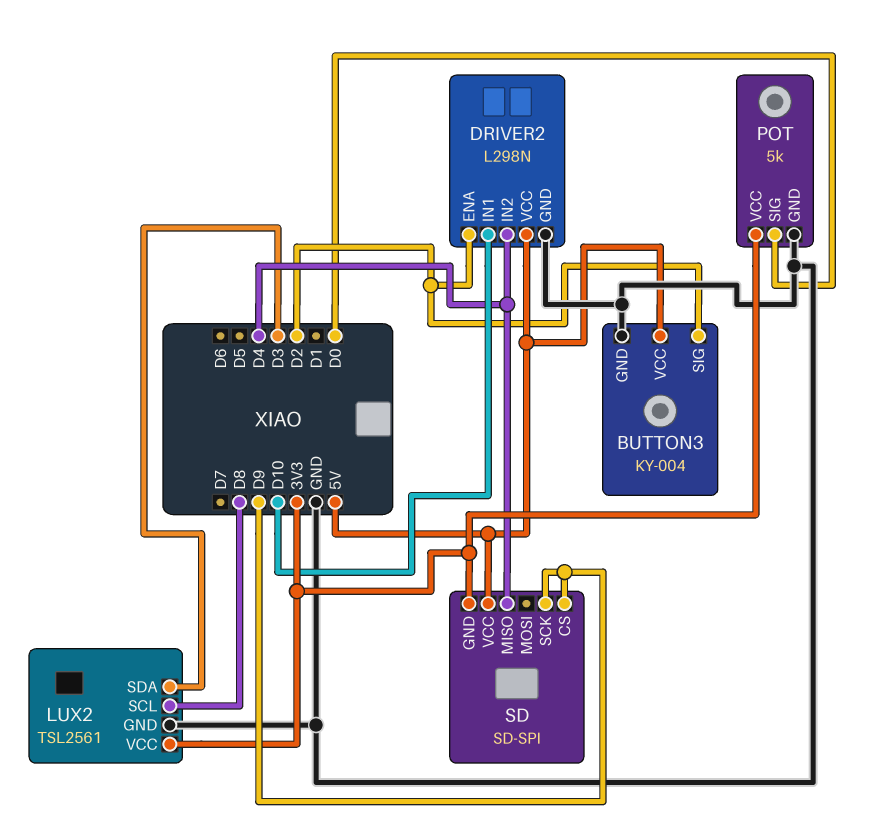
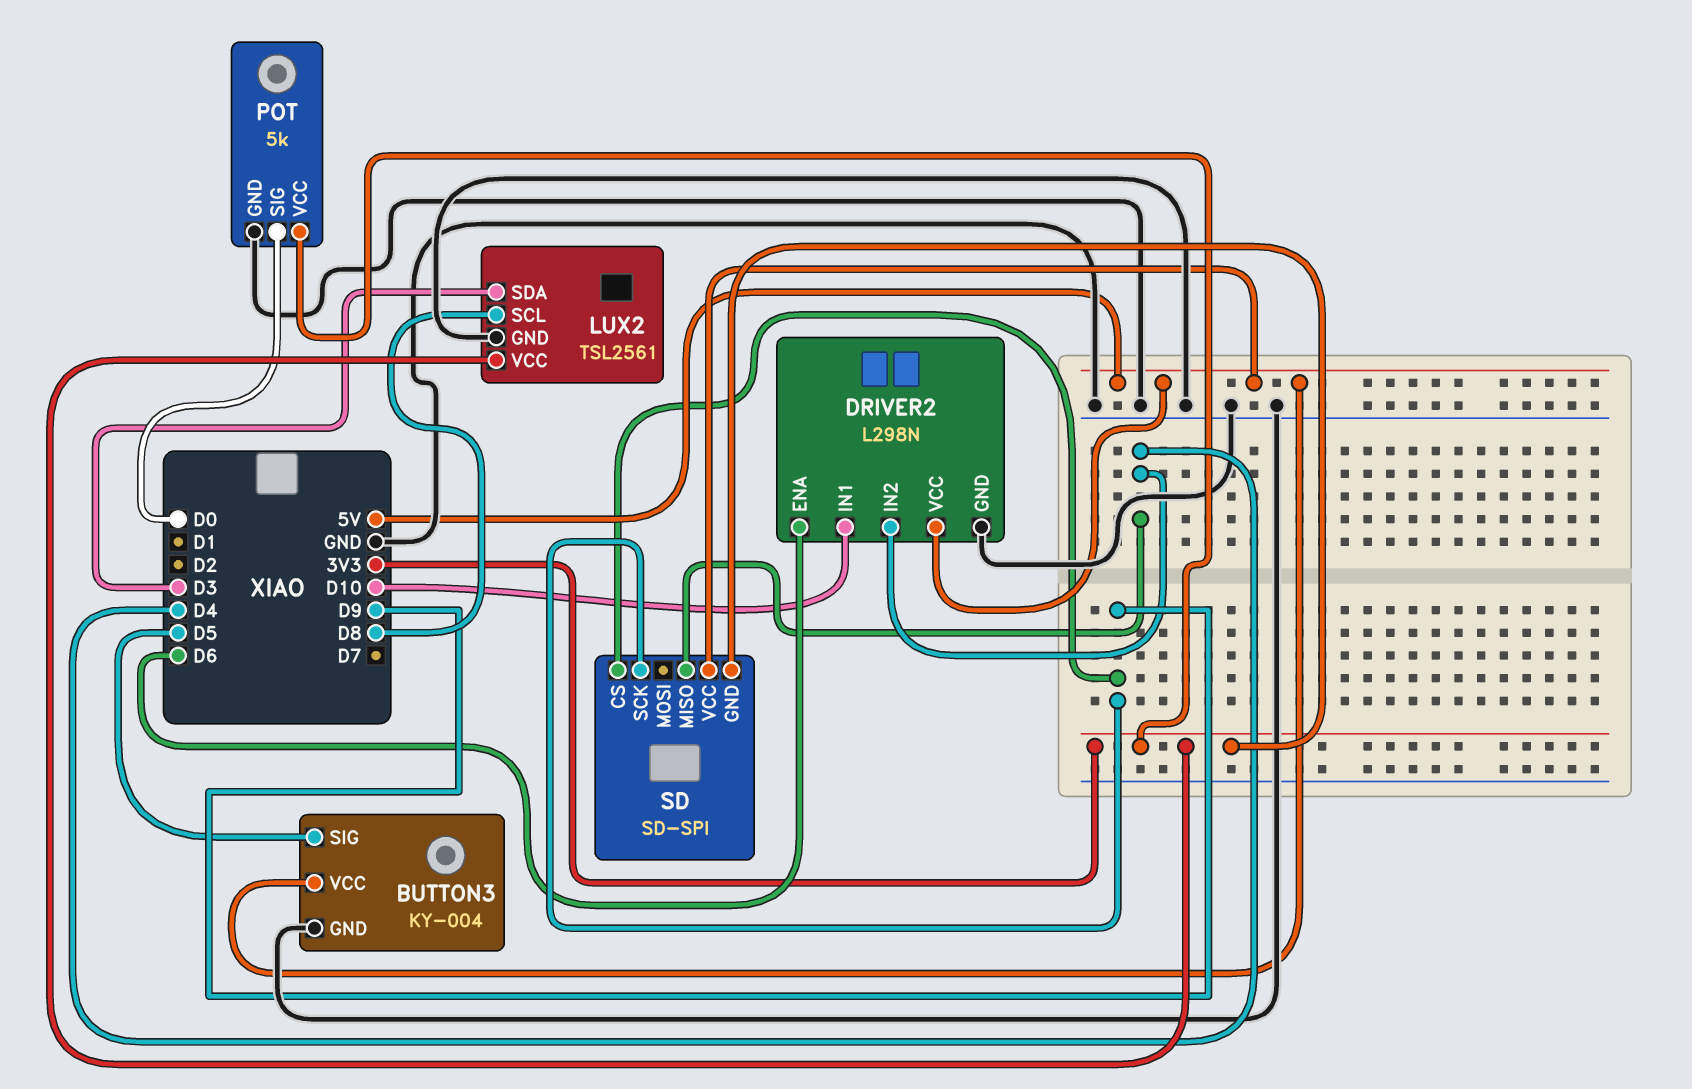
BUTTON3 pin SIG: D2 -> D5
DRIVER2 pin ENA: D2 -> D6

